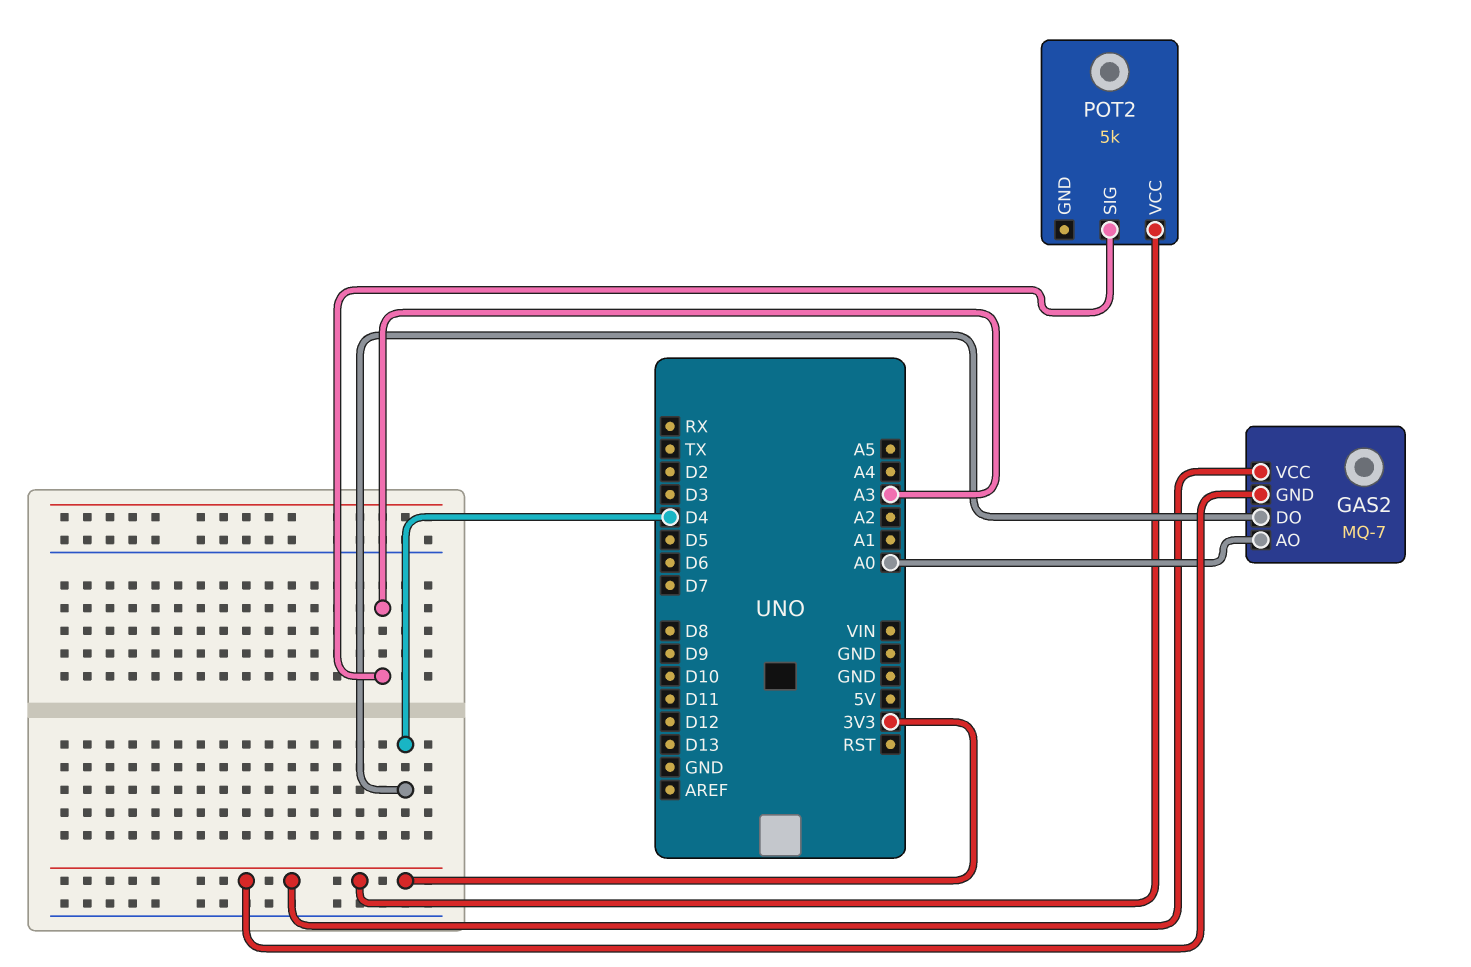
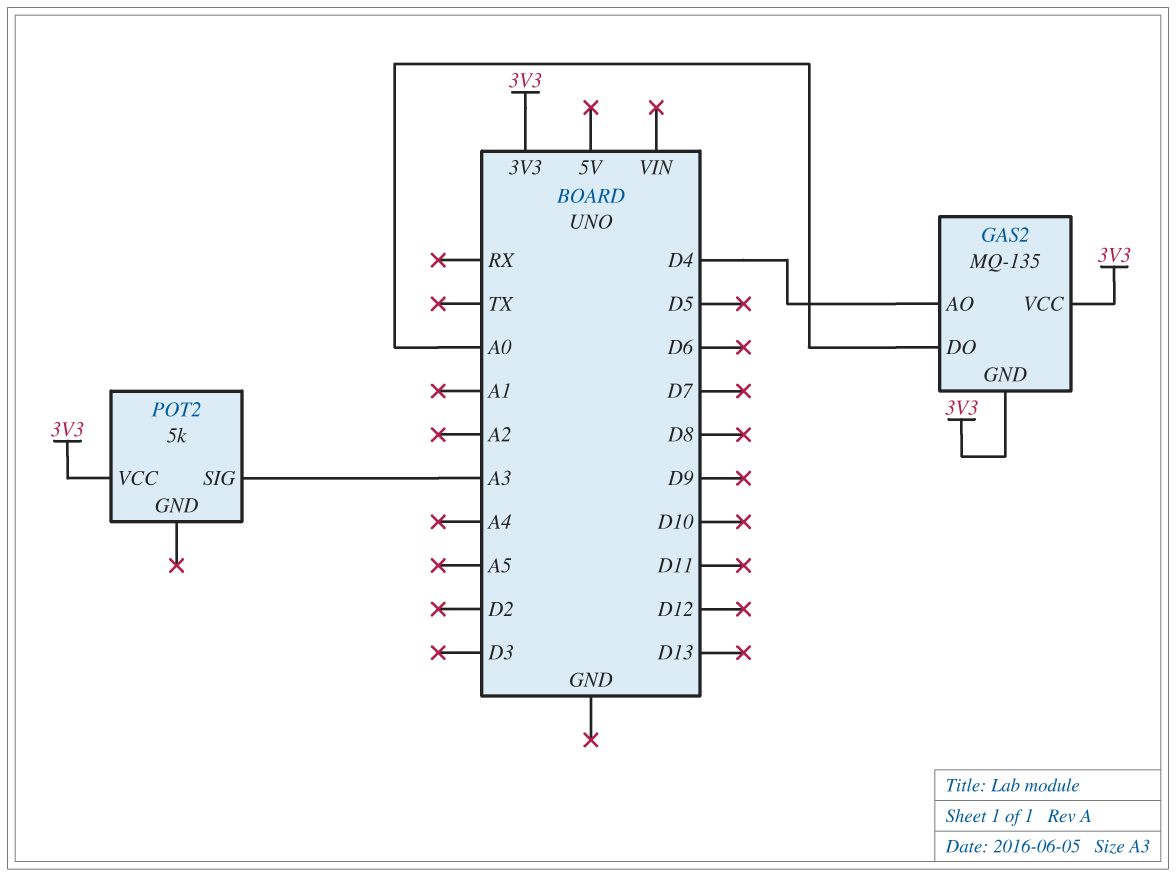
GAS2: MQ-7 -> MQ-135
GAS2 pin AO: A0 -> D4
GAS2 pin DO: D4 -> A0

